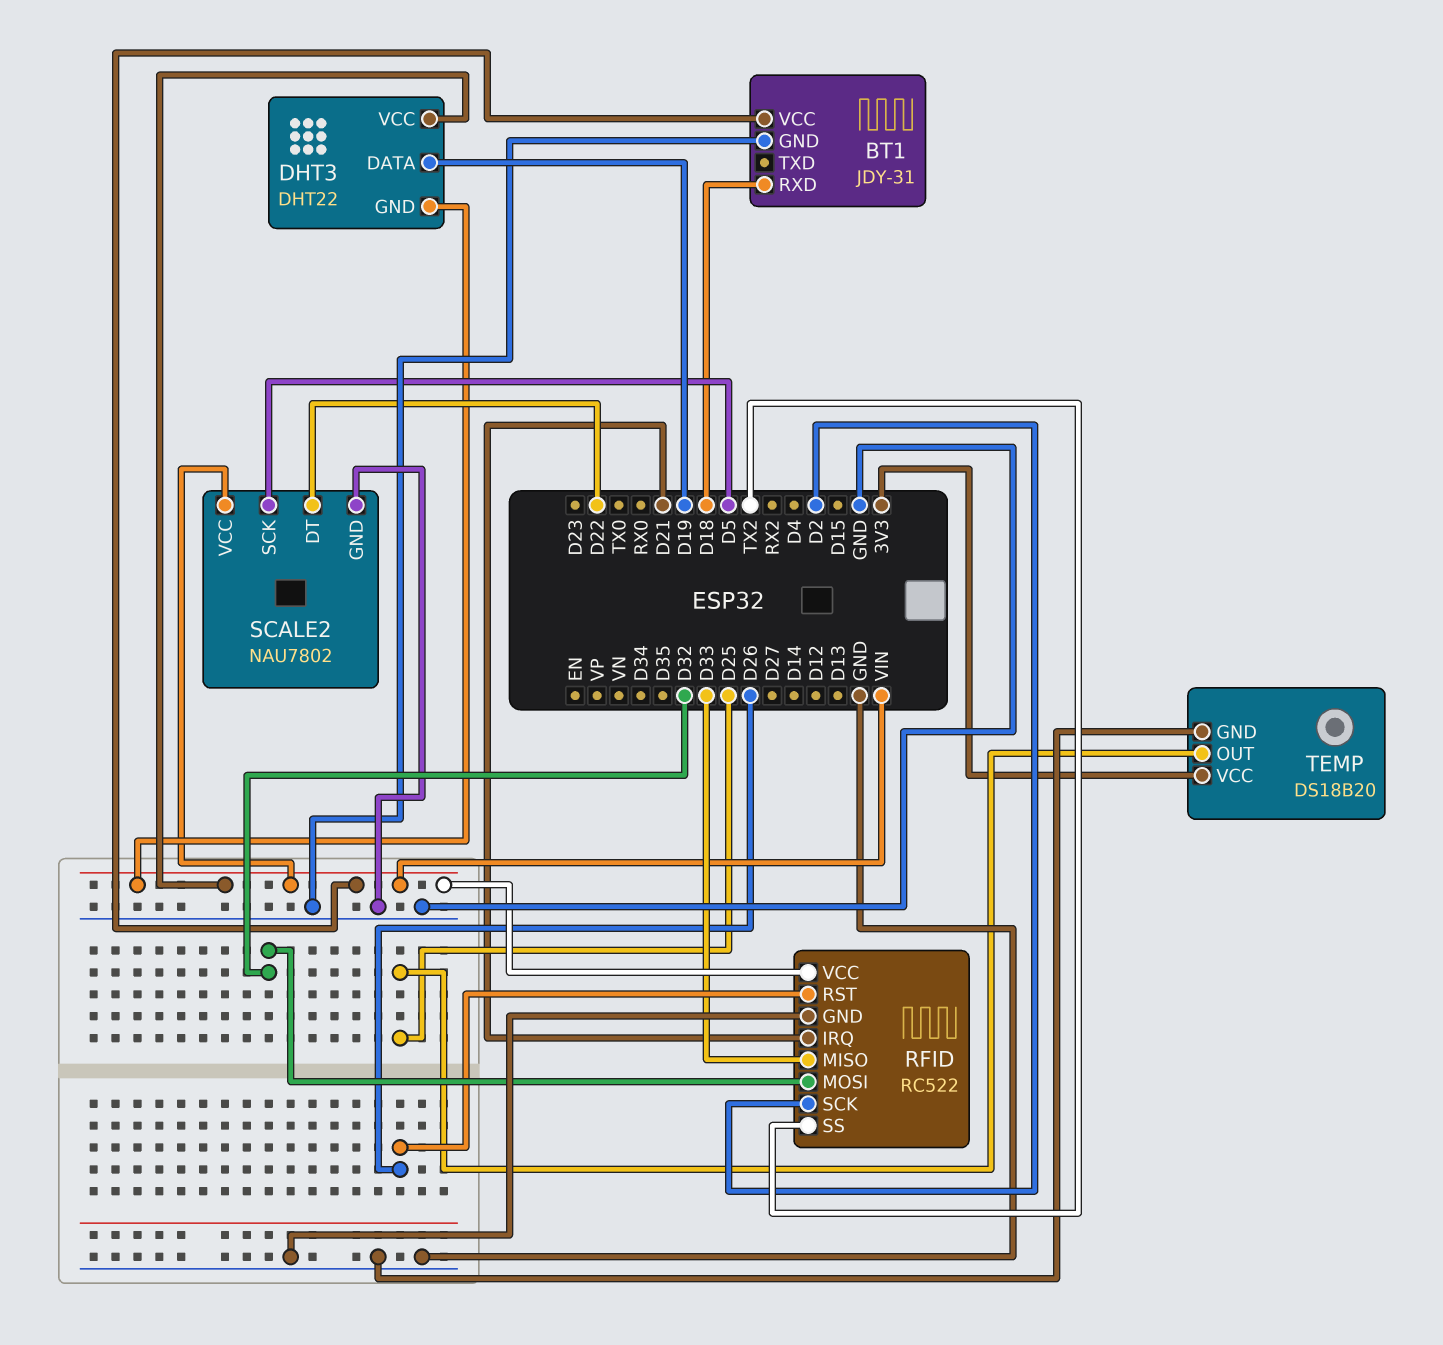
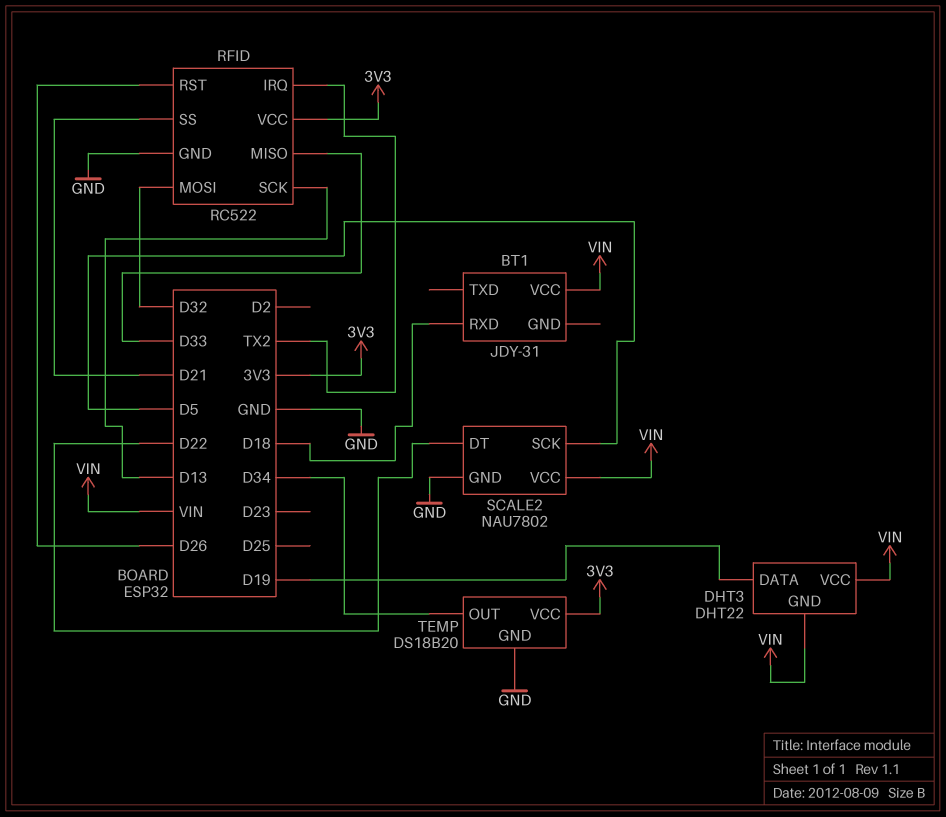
BT1 pin GND: GND -> none
RFID pin IRQ: D21 -> TX2
RFID pin SCK: D2 -> D13
RFID pin SS: TX2 -> D21
RFID pin VCC: VIN -> 3V3
TEMP pin OUT: D25 -> D34

